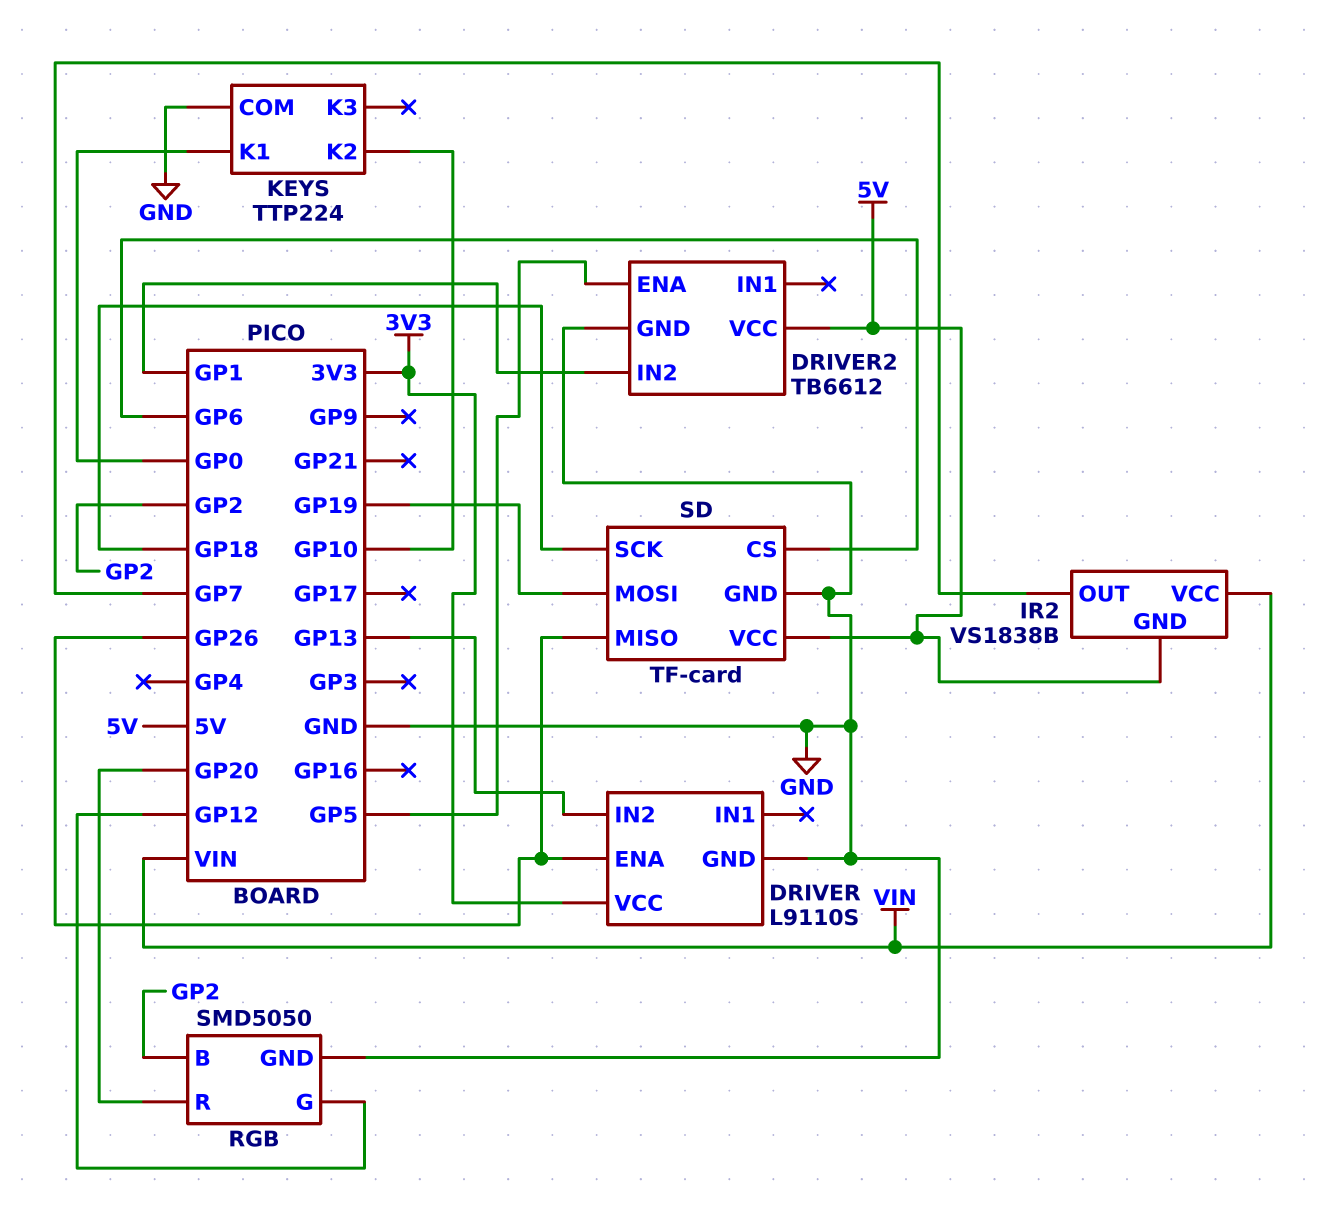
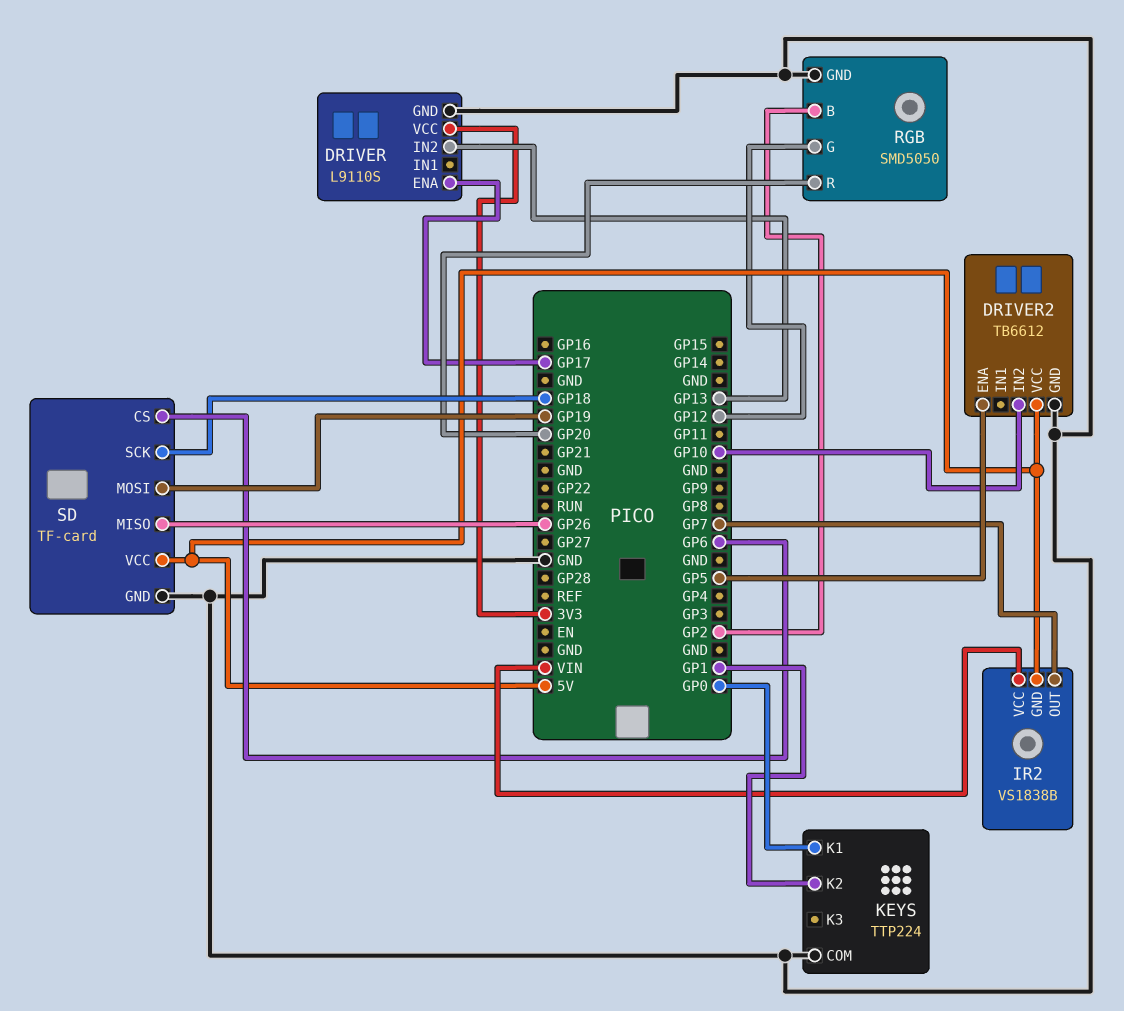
DRIVER pin ENA: GP26 -> GP17
DRIVER2 pin IN2: GP1 -> GP10
KEYS pin K2: GP10 -> GP1

